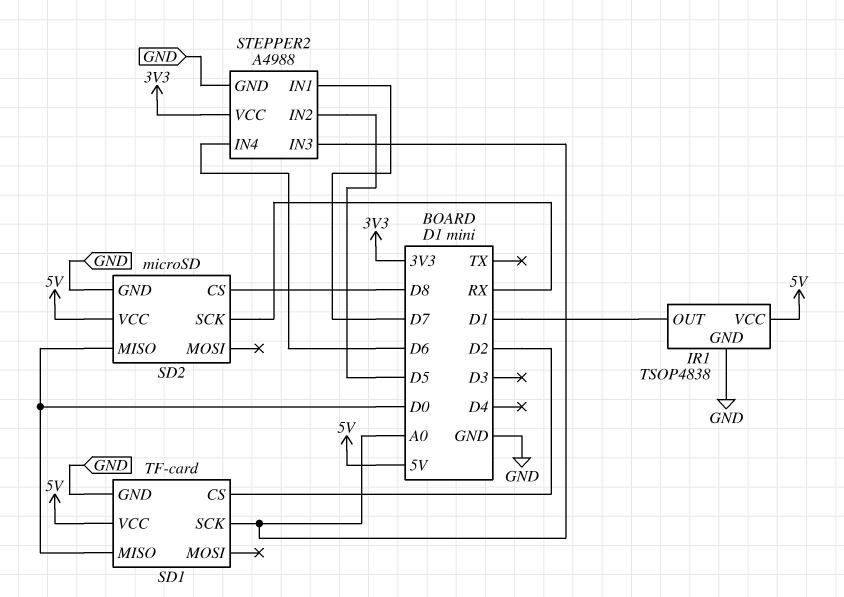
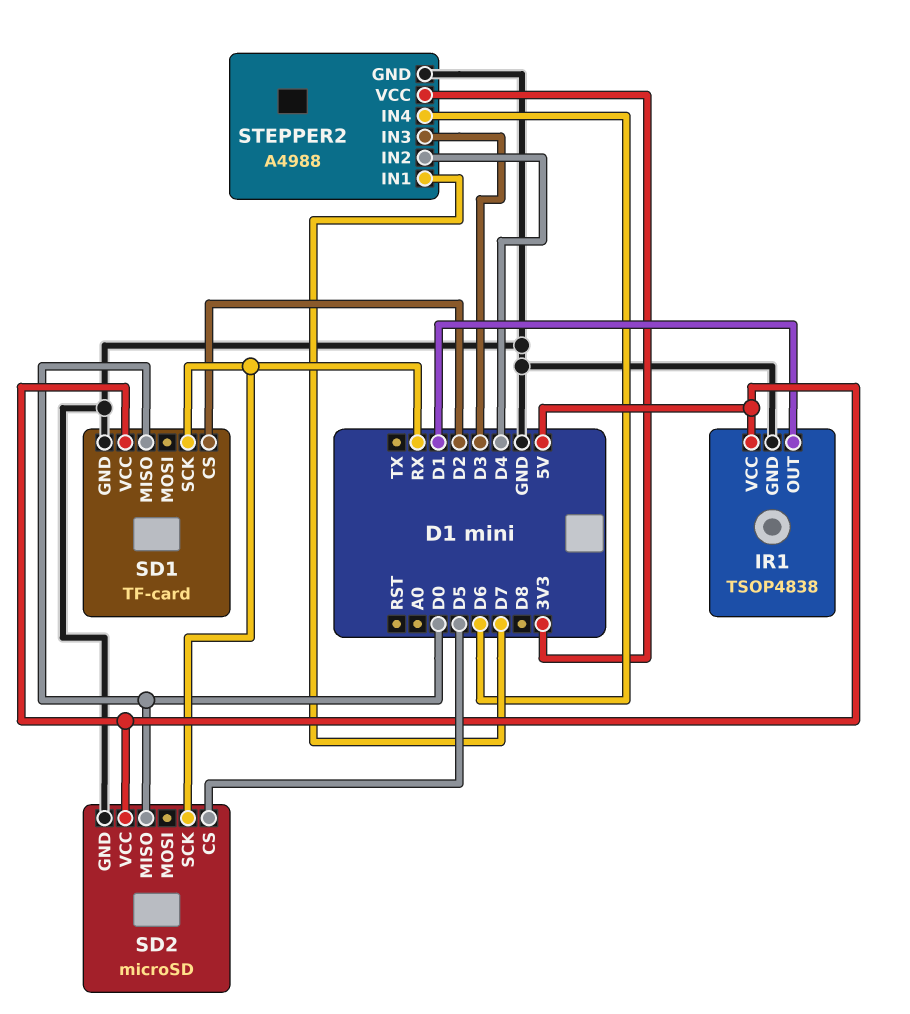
SD1 pin SCK: A0 -> RX
SD2 pin CS: D8 -> D5
STEPPER2 pin IN2: D5 -> D4
STEPPER2 pin IN3: A0 -> D3

